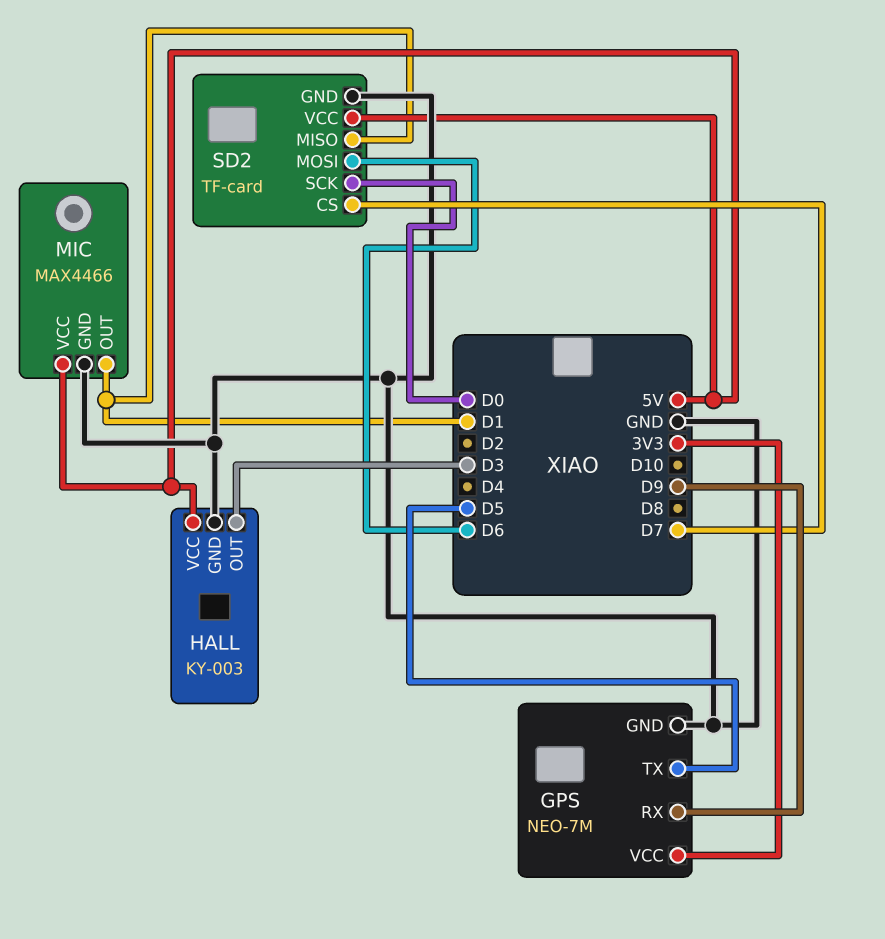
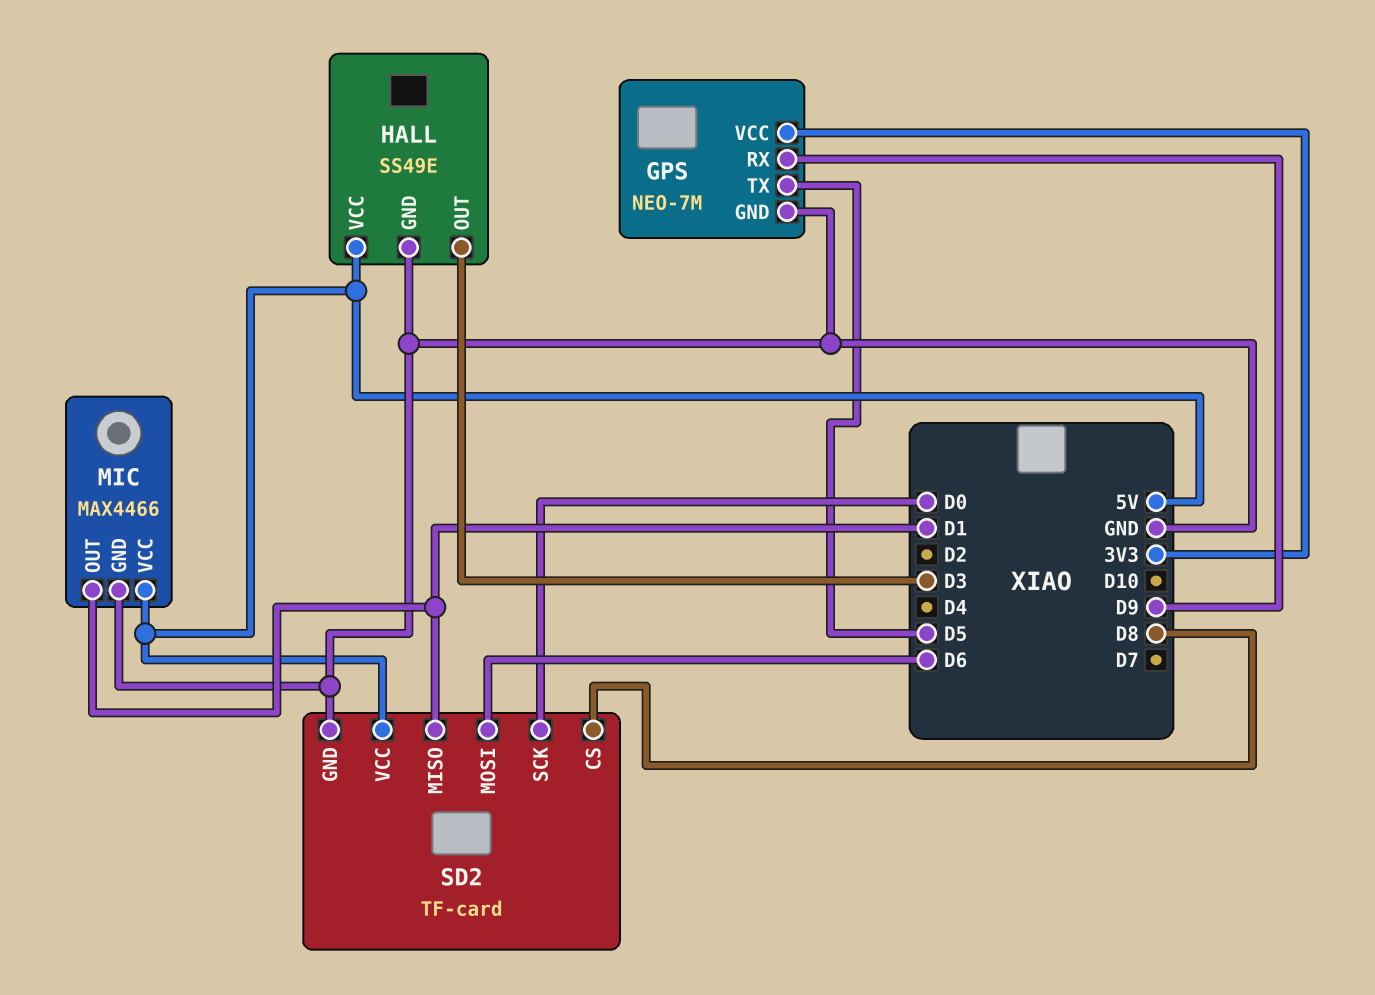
HALL: KY-003 -> SS49E
SD2 pin CS: D7 -> D8

